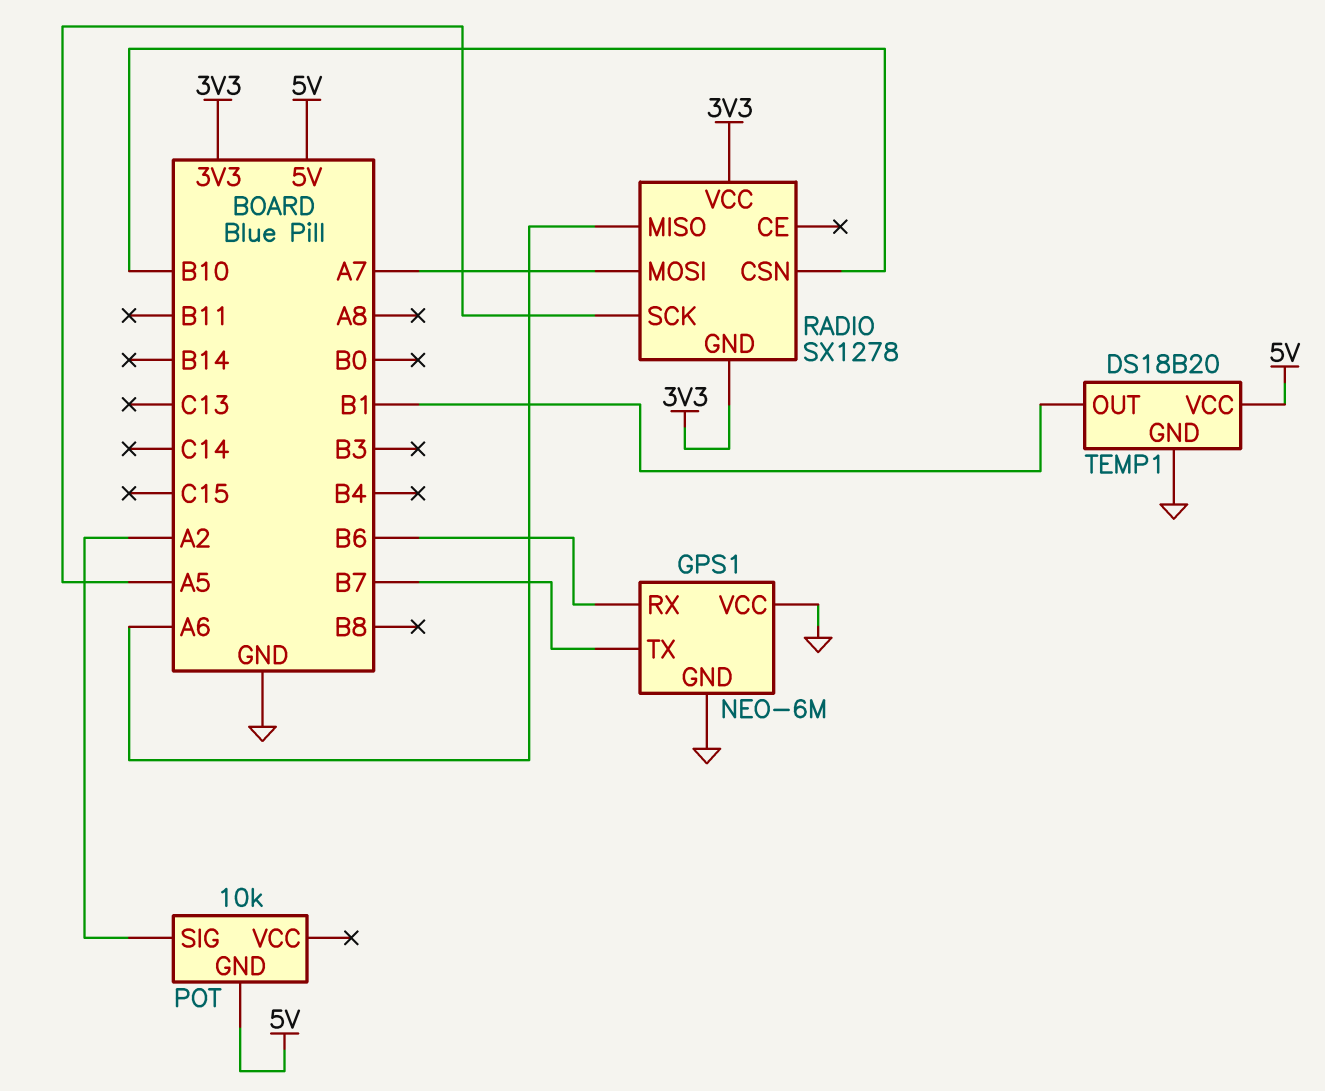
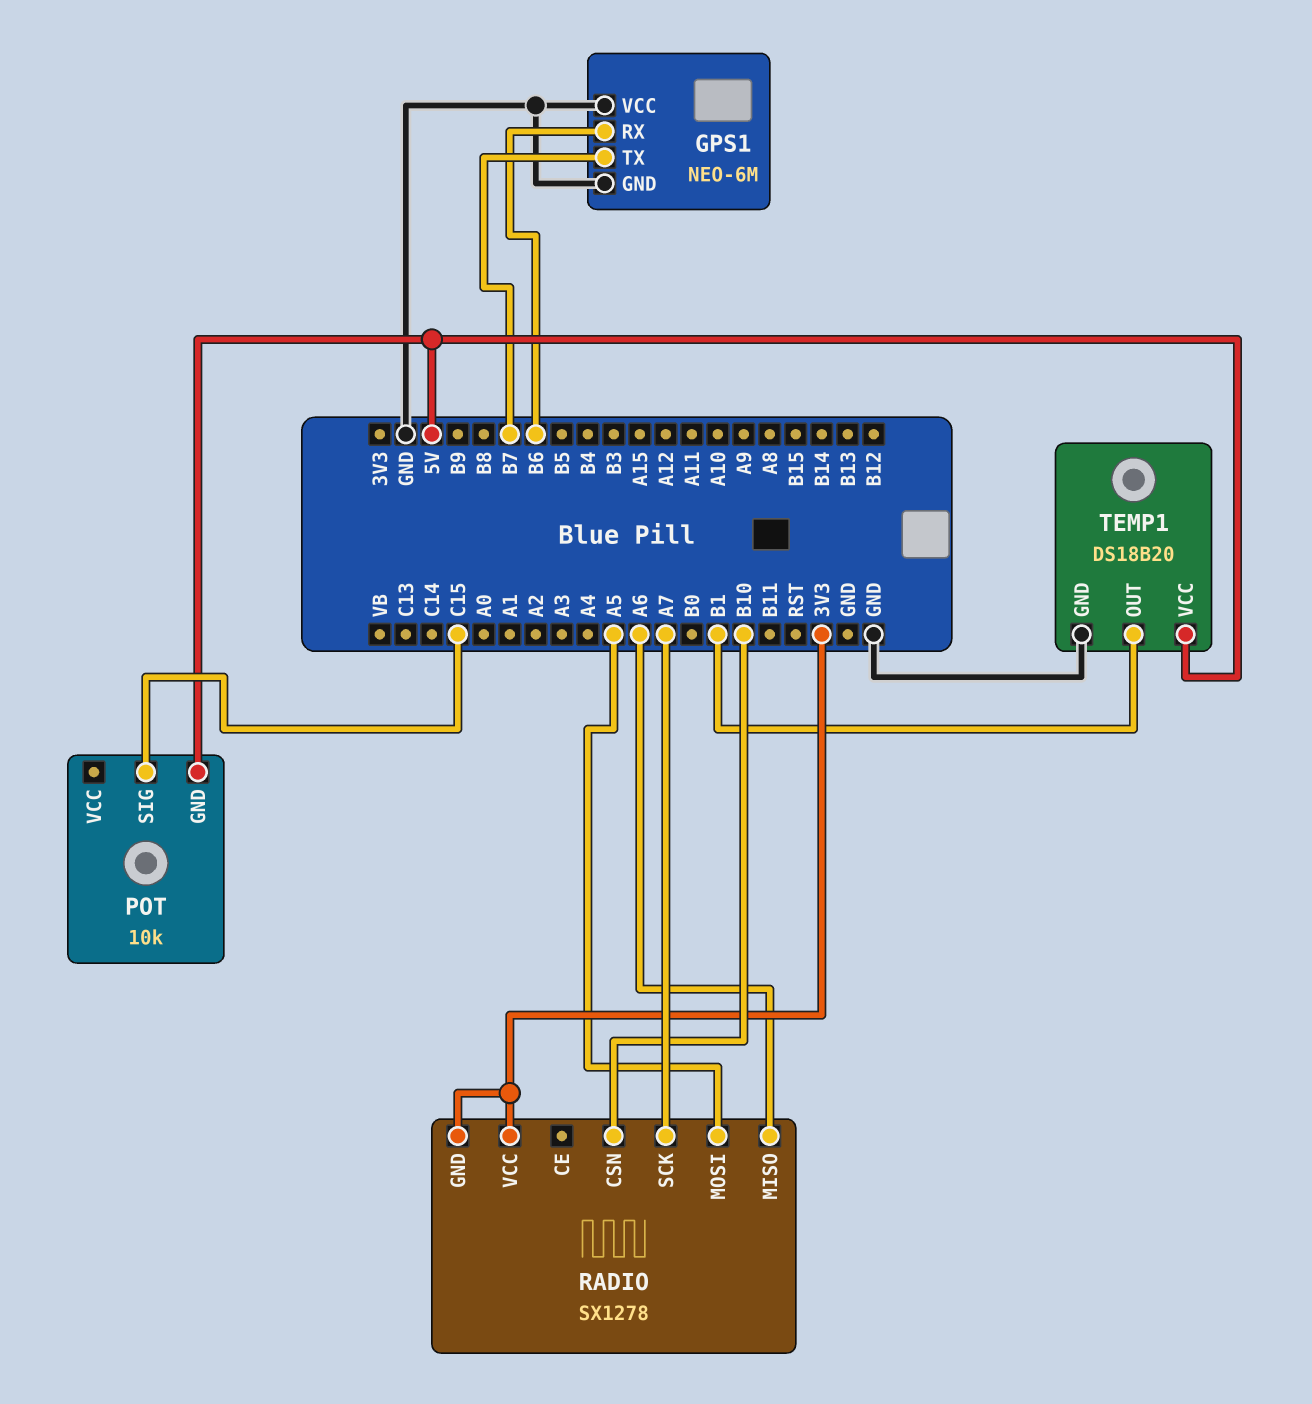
POT pin SIG: A2 -> C15
RADIO pin MOSI: A7 -> A5
RADIO pin SCK: A5 -> A7

